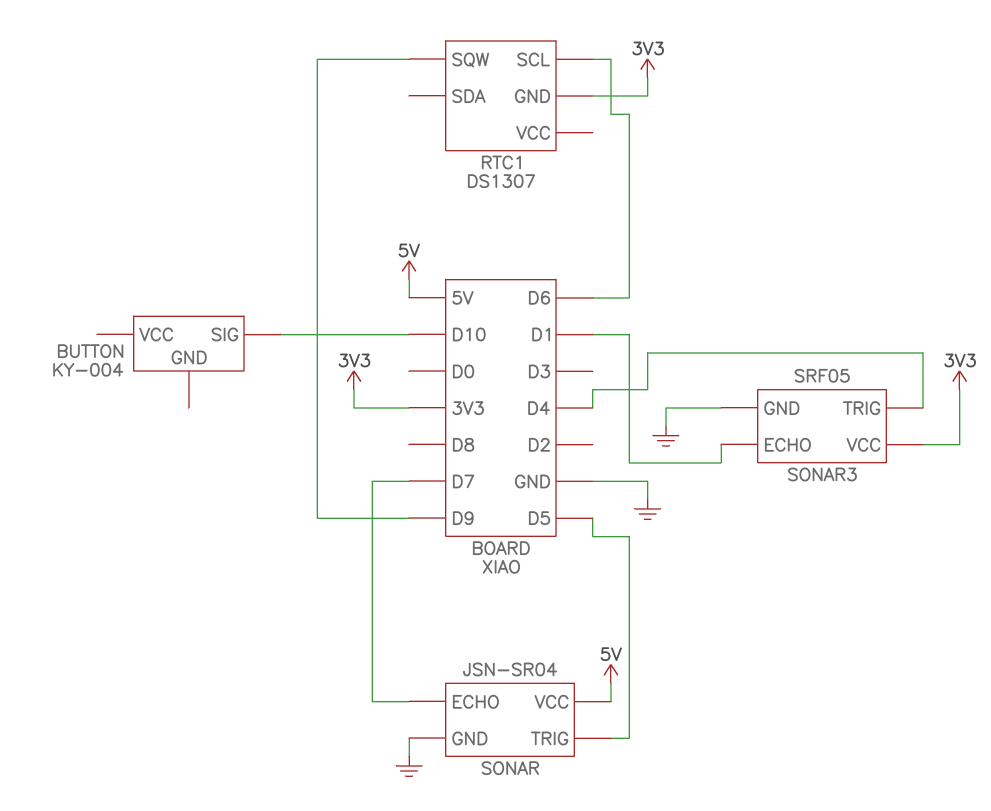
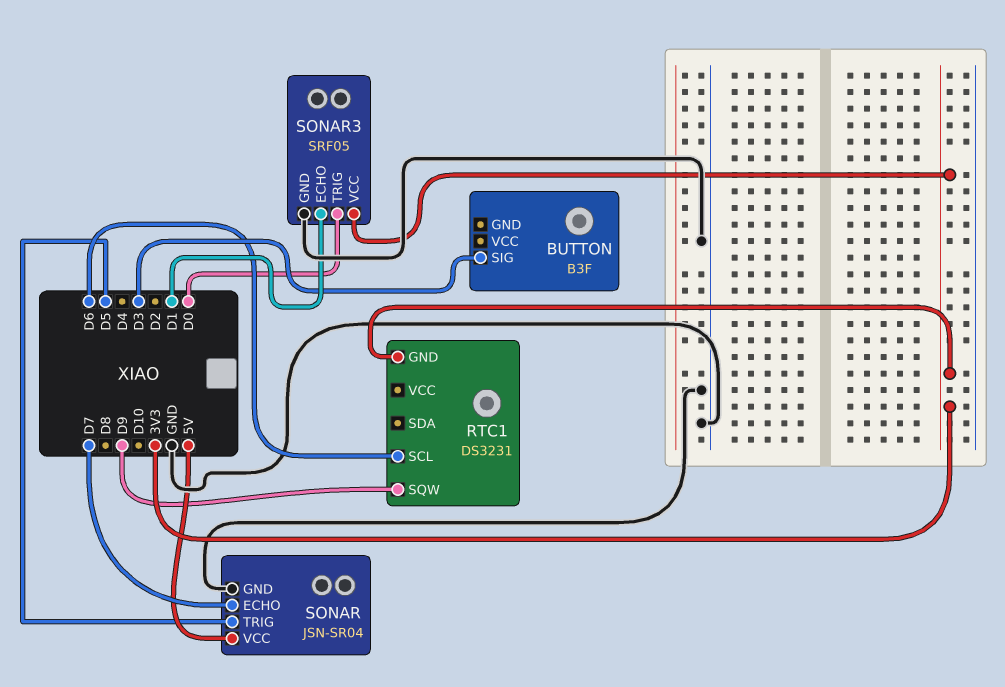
BUTTON: KY-004 -> B3F
BUTTON pin SIG: D10 -> D3
RTC1: DS1307 -> DS3231
SONAR3 pin TRIG: D4 -> D0

